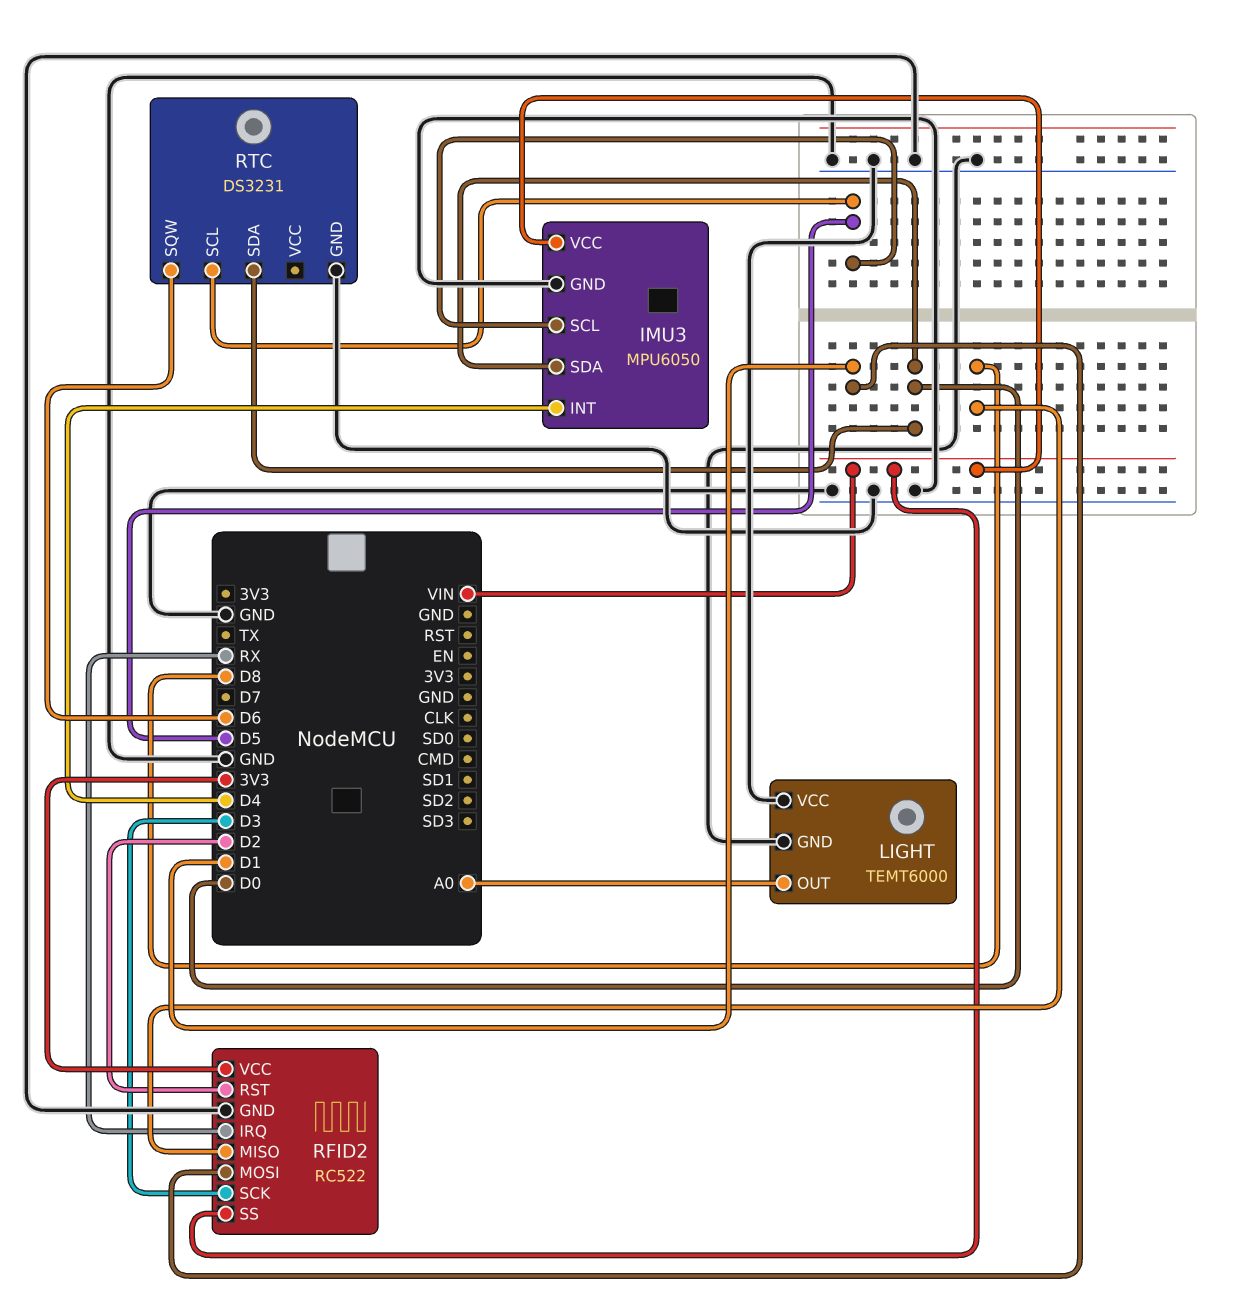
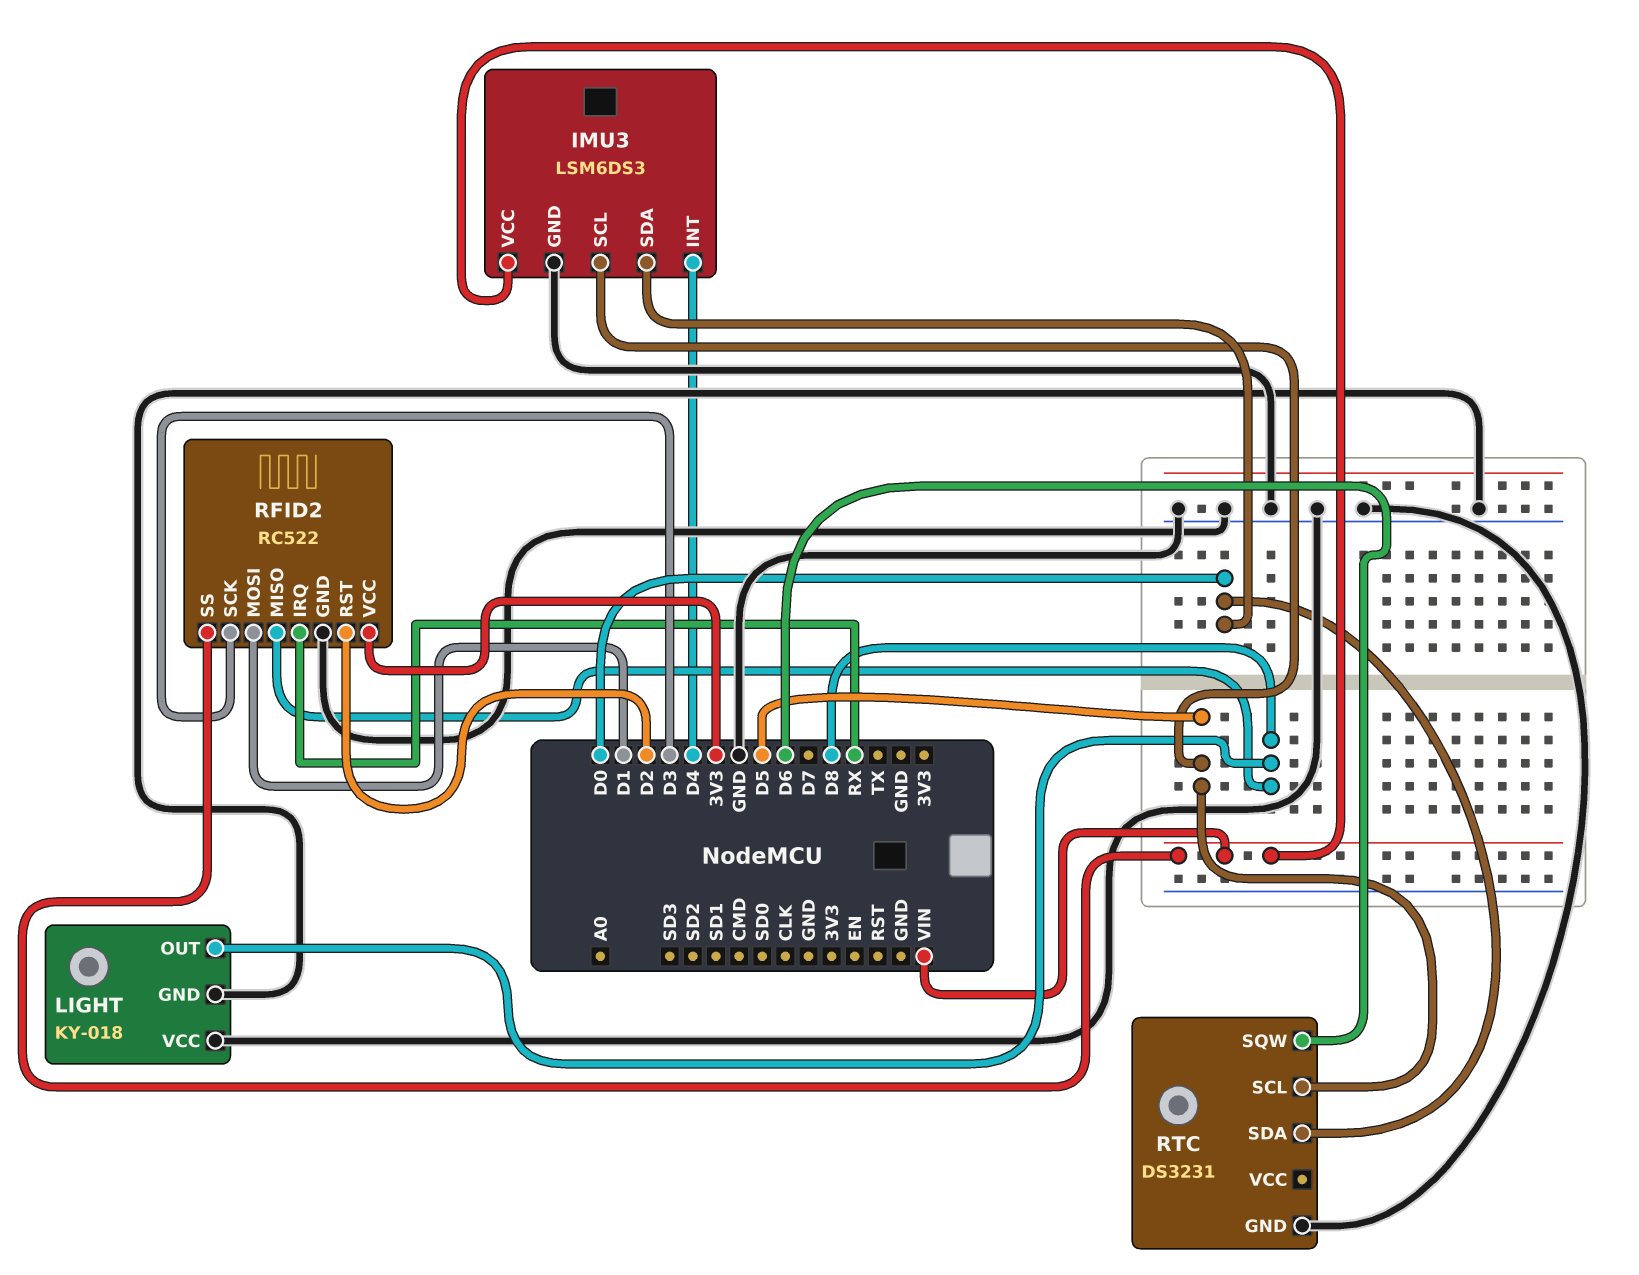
IMU3: MPU6050 -> LSM6DS3
LIGHT: TEMT6000 -> KY-018
LIGHT pin OUT: A0 -> D8

